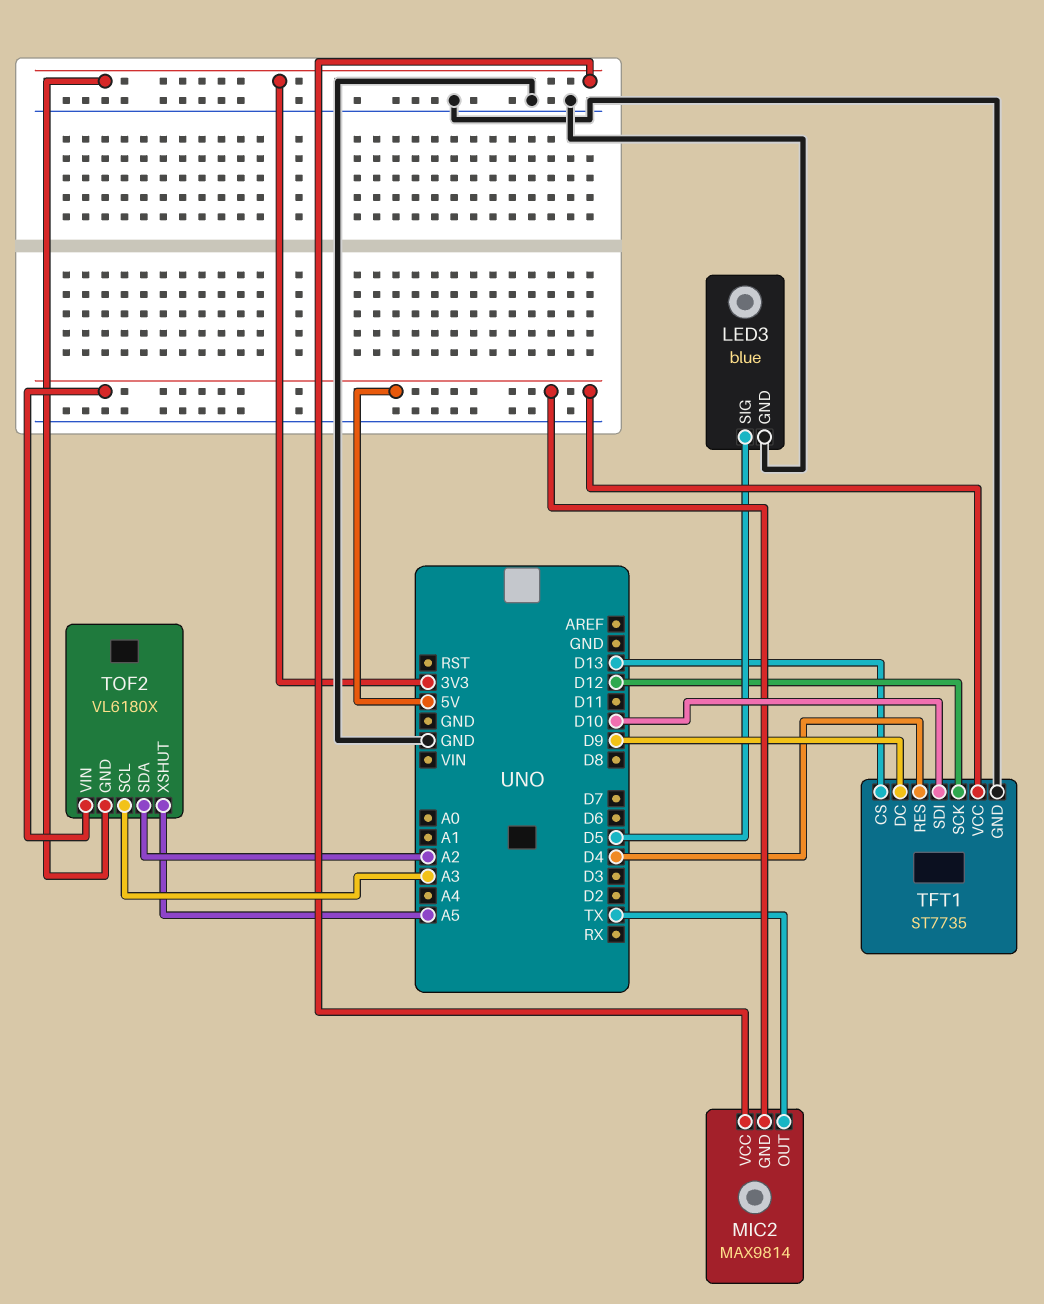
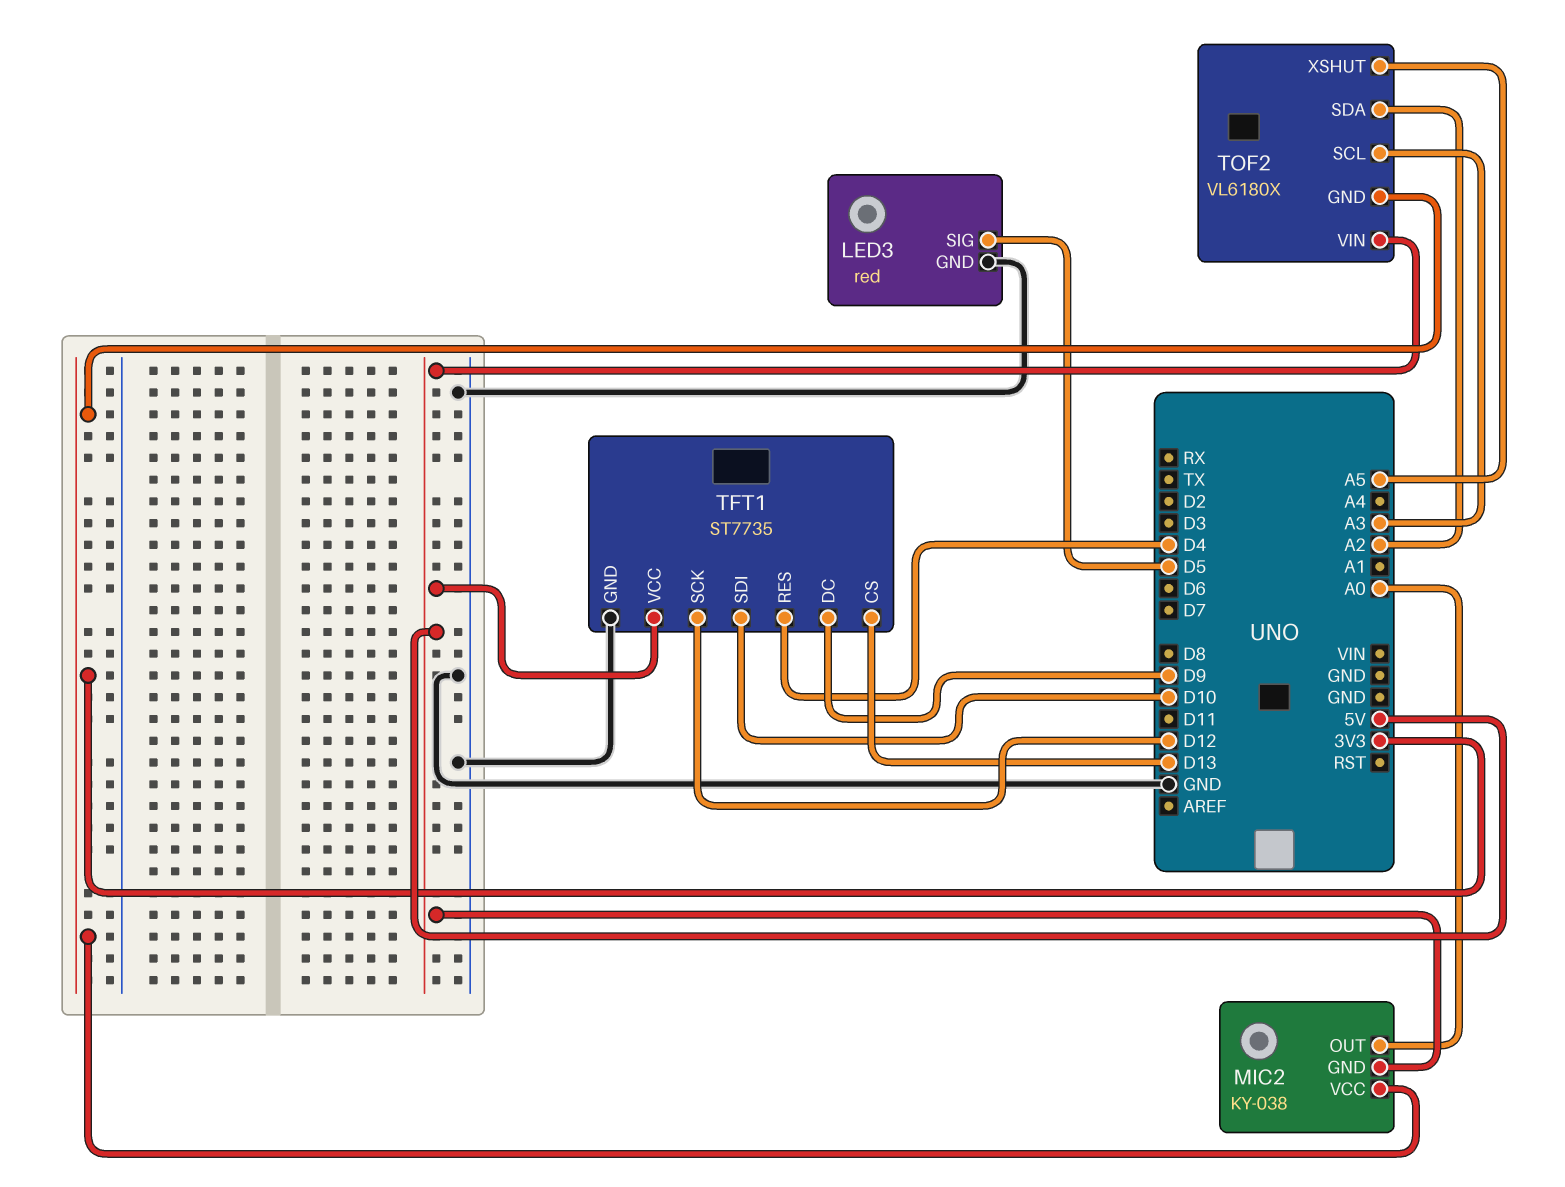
LED3: blue -> red
MIC2: MAX9814 -> KY-038
MIC2 pin OUT: TX -> A0

